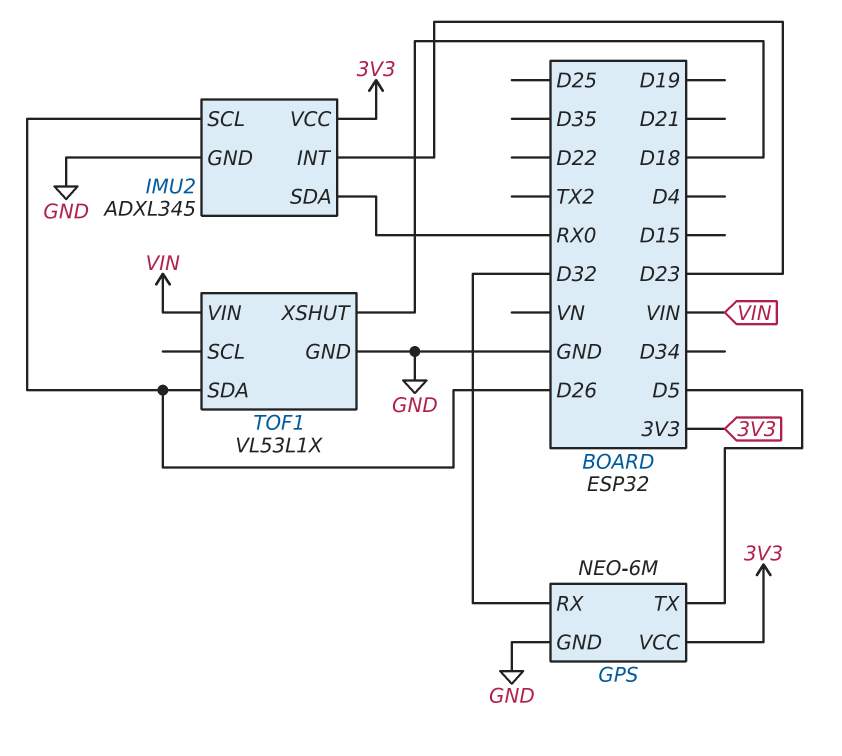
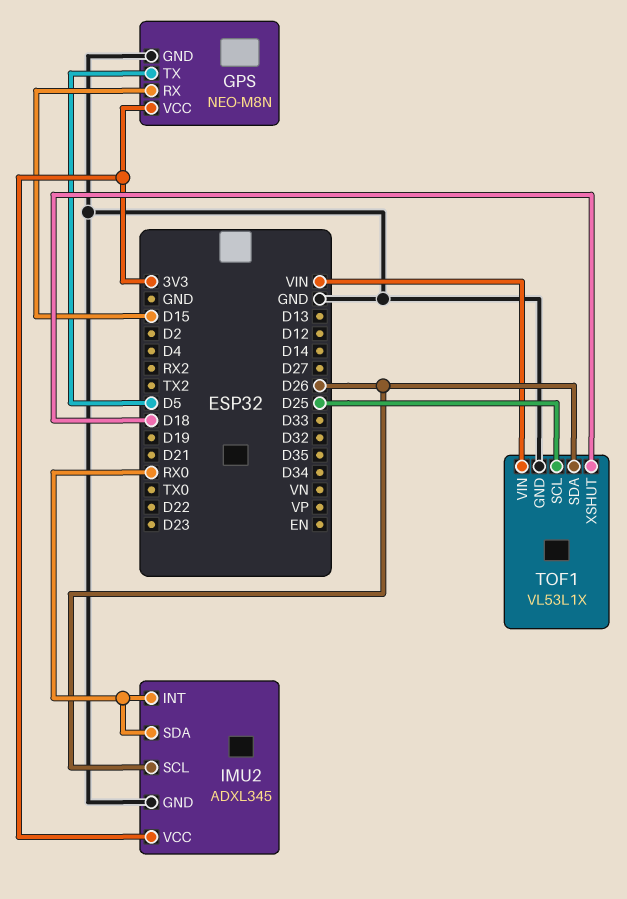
GPS: NEO-6M -> NEO-M8N
GPS pin RX: D32 -> D15
IMU2 pin INT: D23 -> RX0
TOF1 pin SCL: none -> D25

